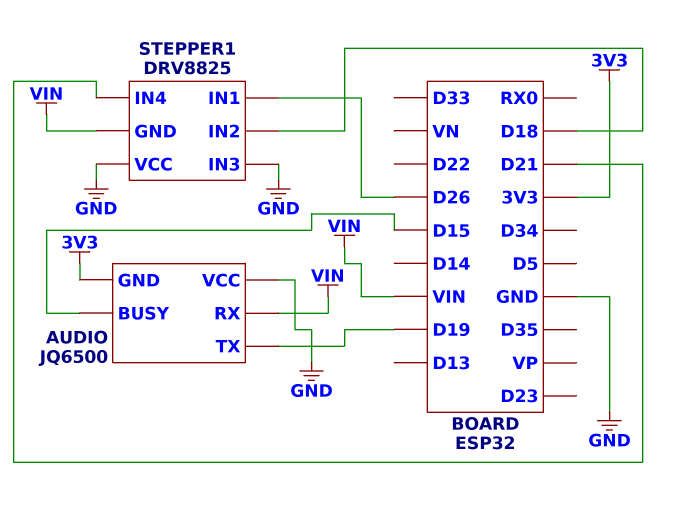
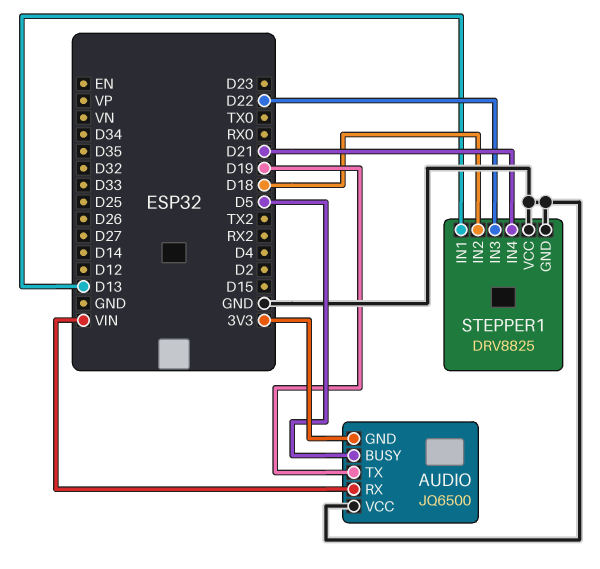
AUDIO pin BUSY: D15 -> D5
STEPPER1 pin GND: VIN -> GND
STEPPER1 pin IN1: D26 -> D13
STEPPER1 pin IN3: GND -> D22

